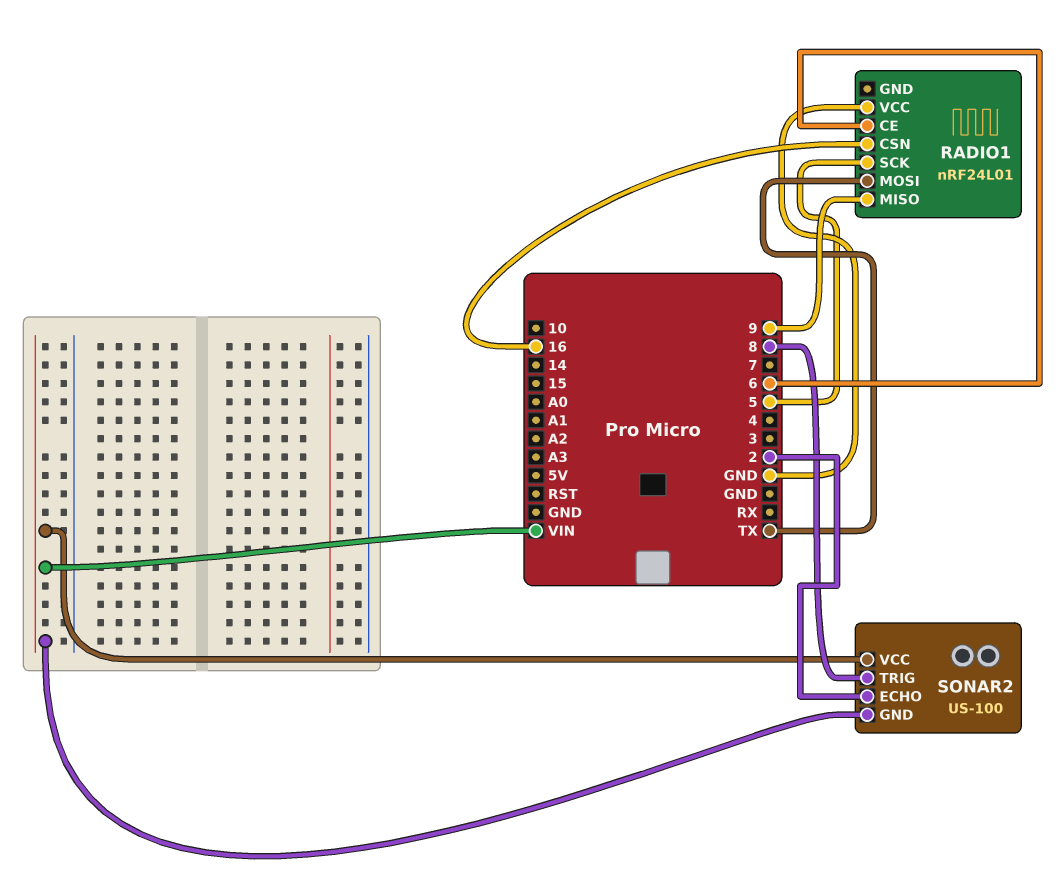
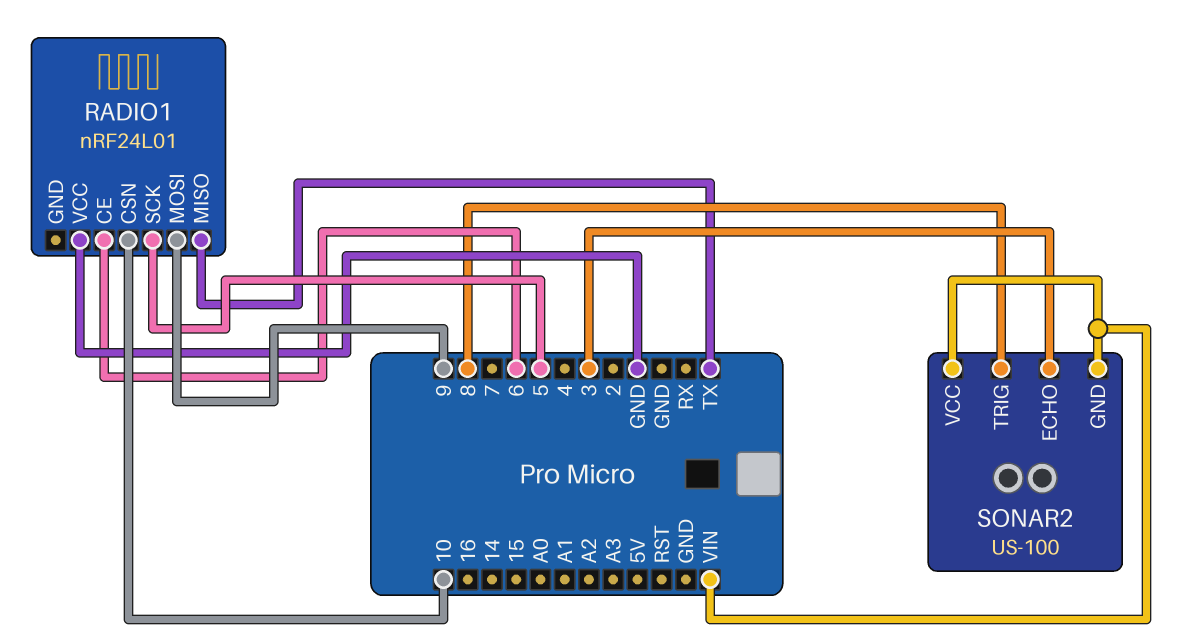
RADIO1 pin CSN: 16 -> 10
RADIO1 pin MISO: 9 -> TX
RADIO1 pin MOSI: TX -> 9
SONAR2 pin ECHO: 2 -> 3

